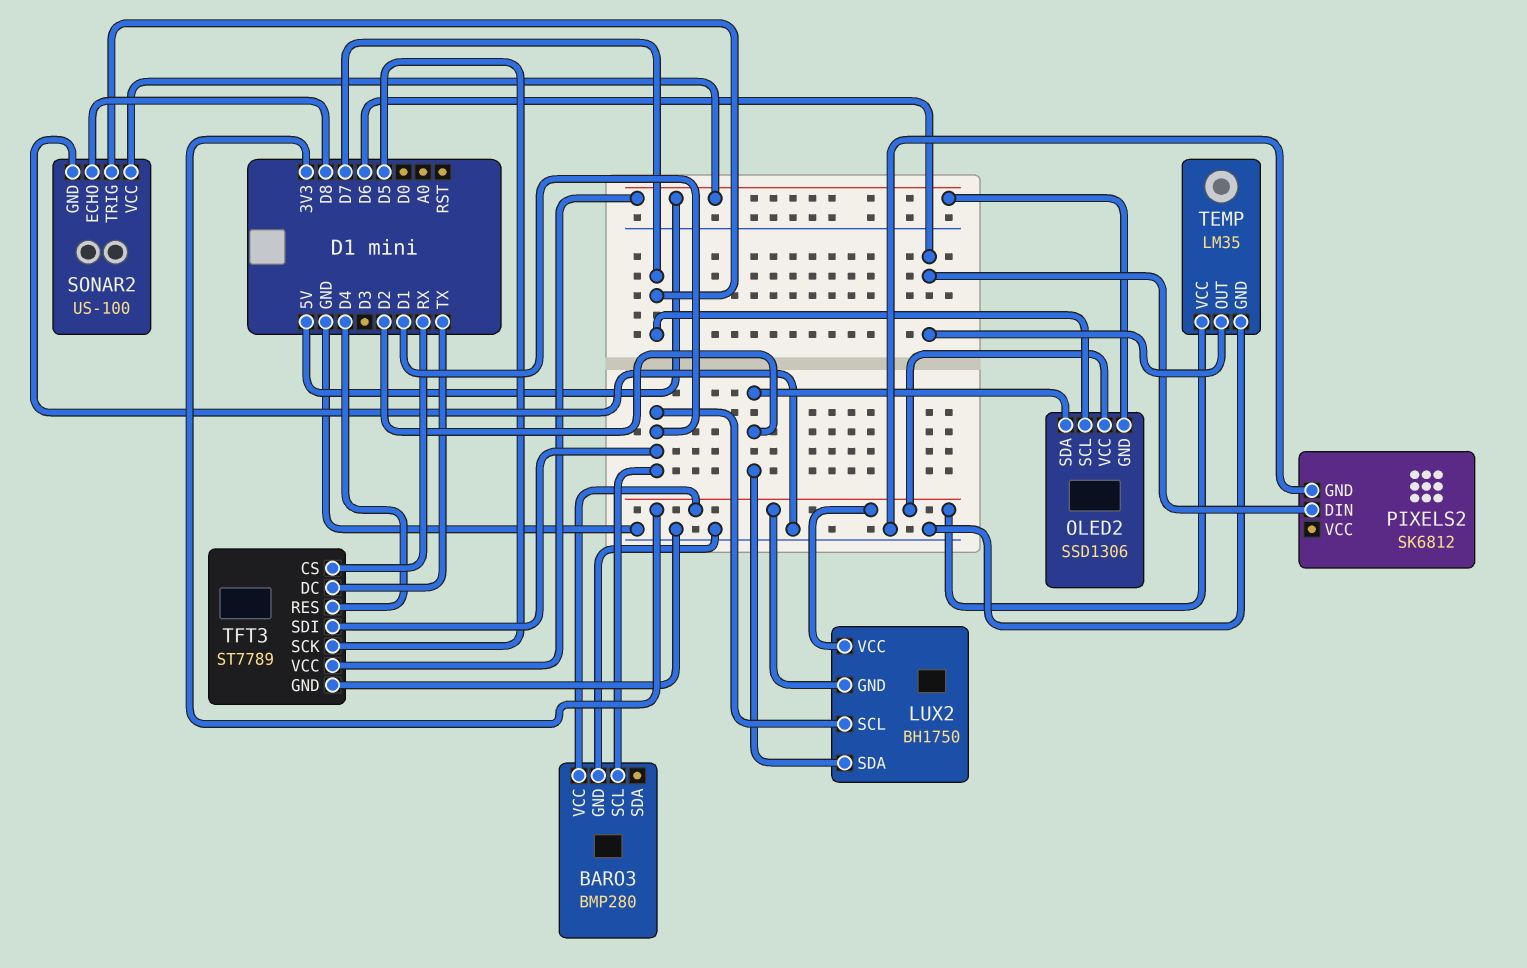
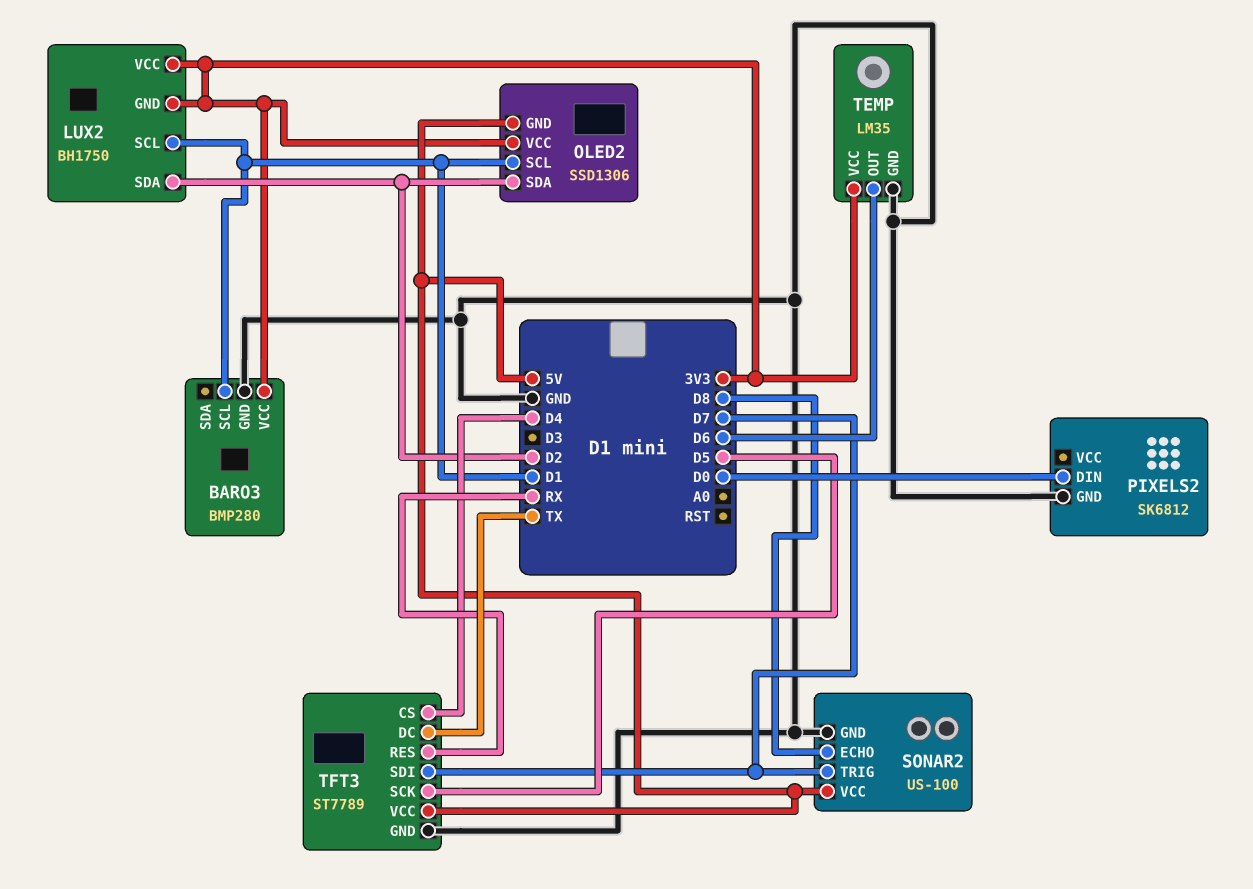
OLED2 pin SCL: D7 -> D1
PIXELS2 pin DIN: D6 -> D0
TFT3 pin CS: RX -> D4
TFT3 pin RES: D4 -> RX
TFT3 pin SDI: D1 -> D7

